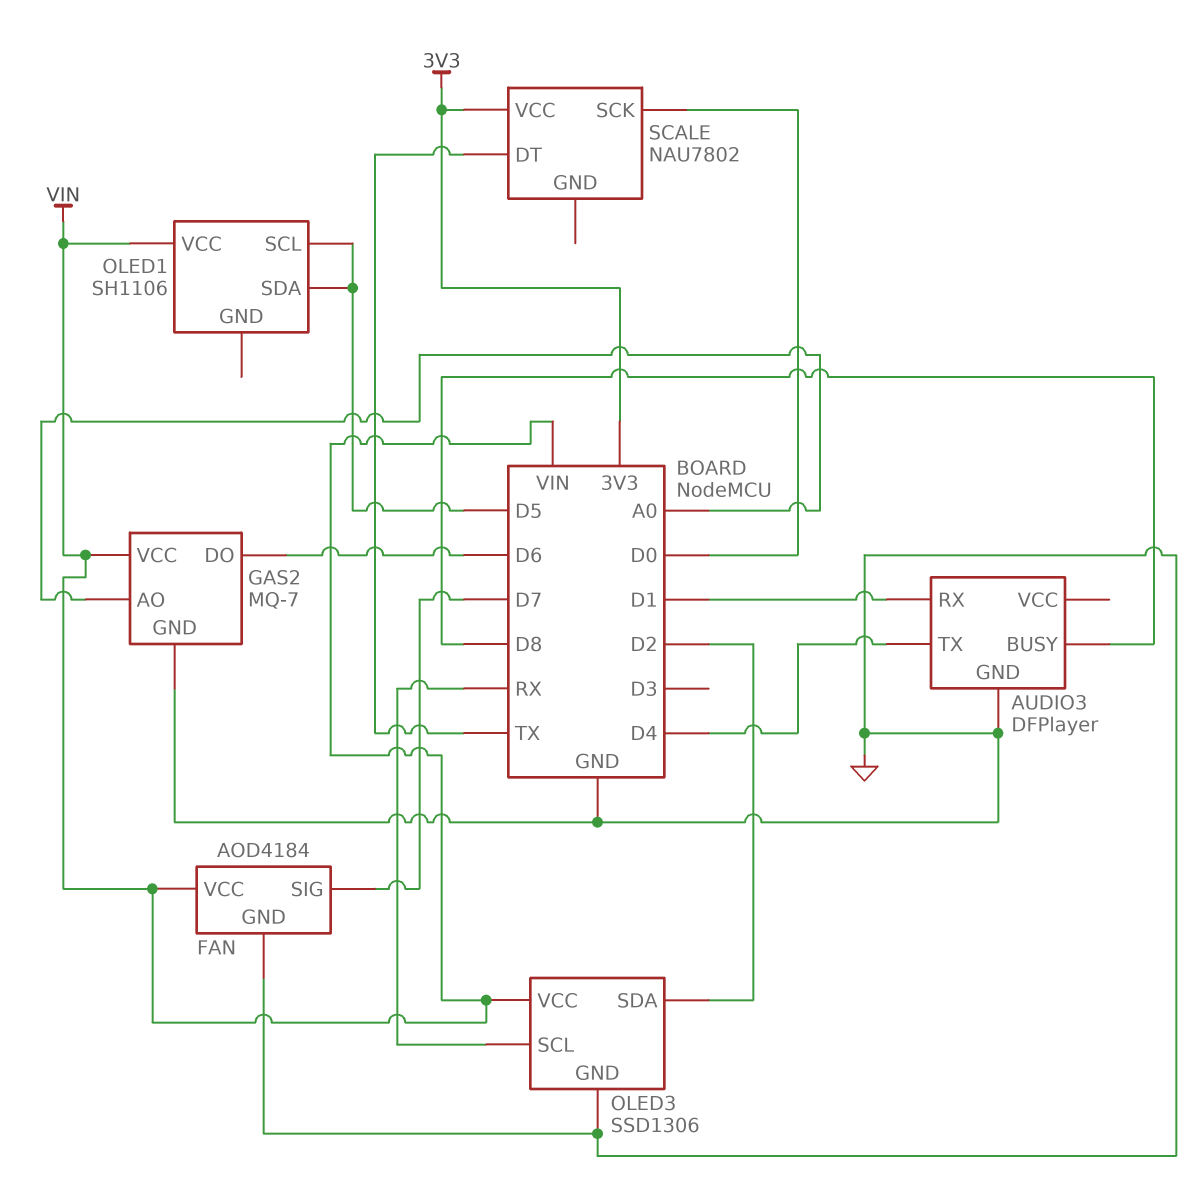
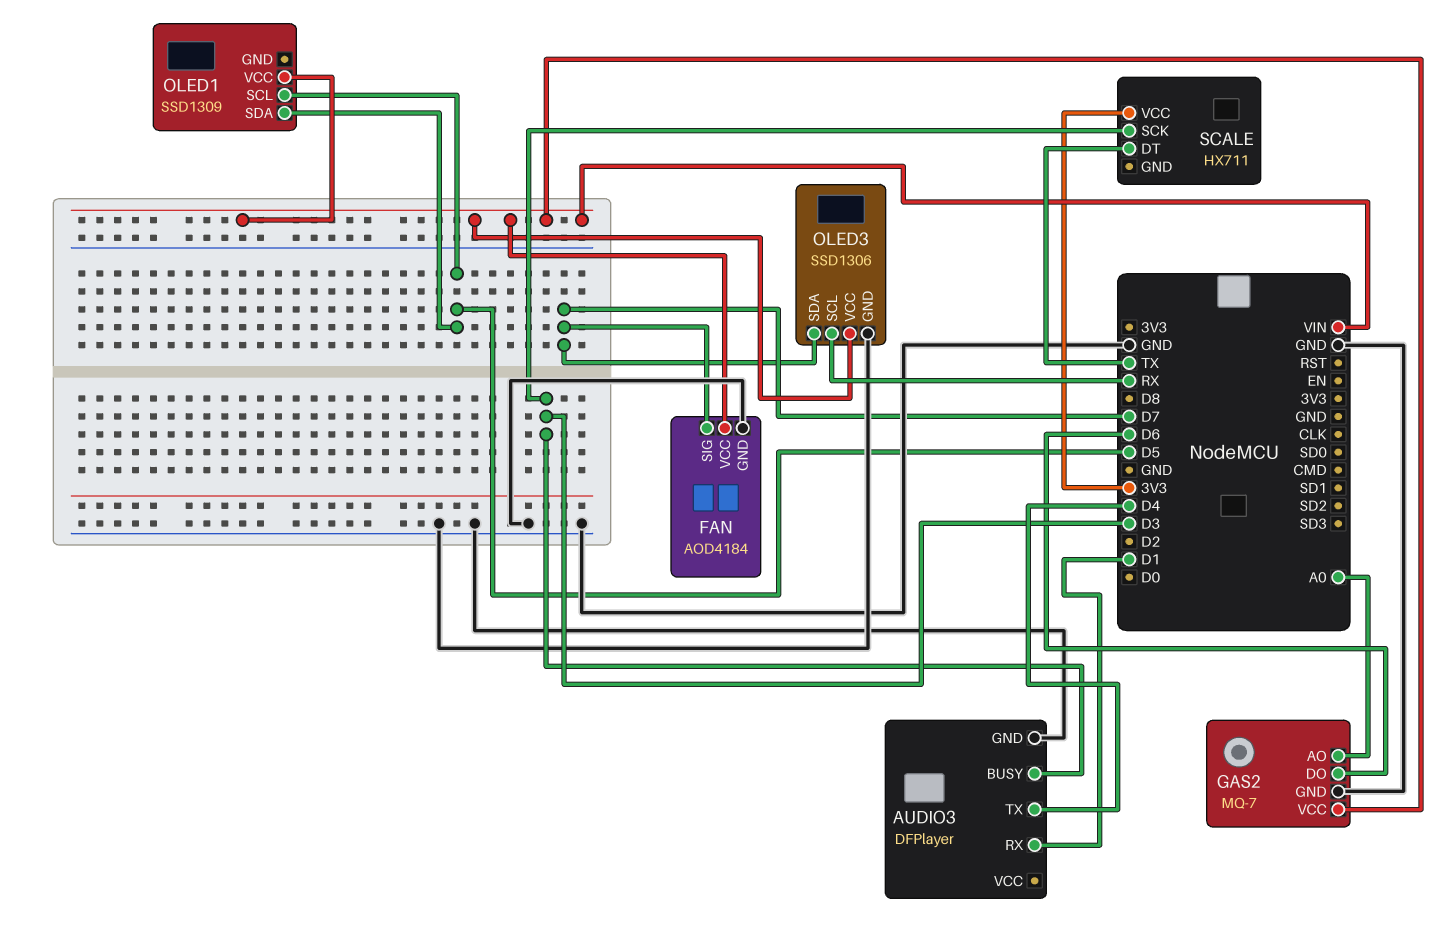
AUDIO3 pin BUSY: D8 -> D3
OLED1: SH1106 -> SSD1309
OLED3 pin SDA: D2 -> D7
SCALE: NAU7802 -> HX711
SCALE pin SCK: D0 -> D3

